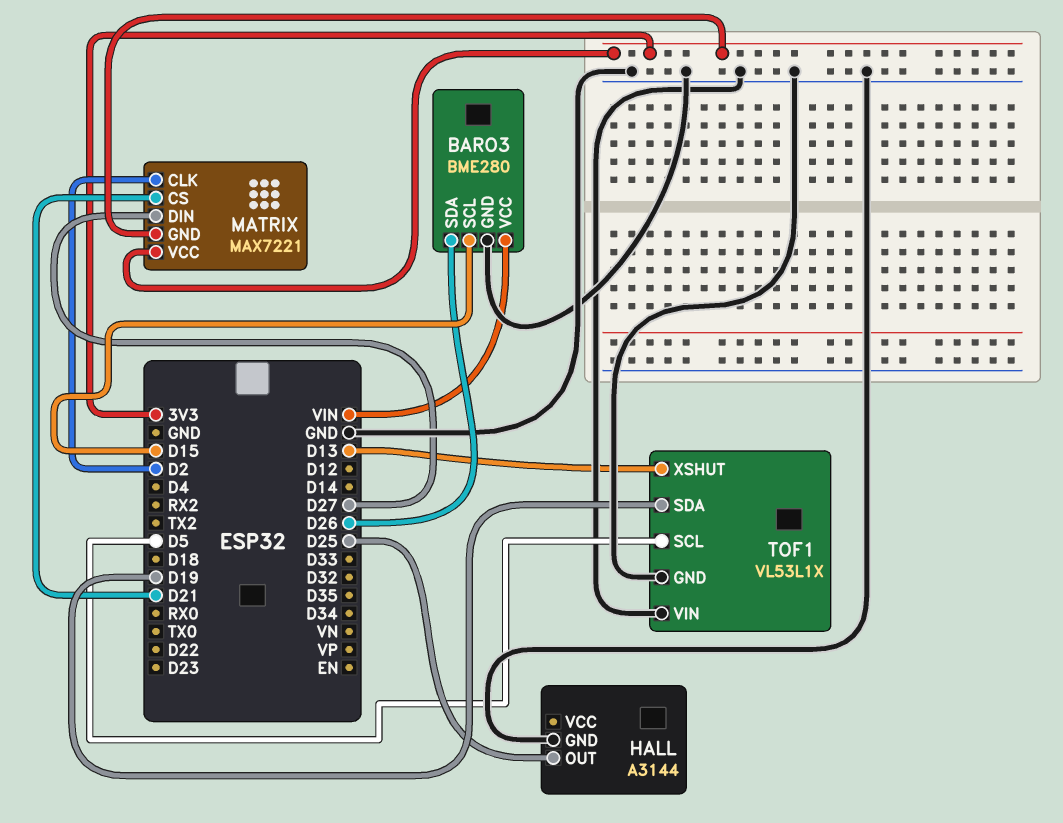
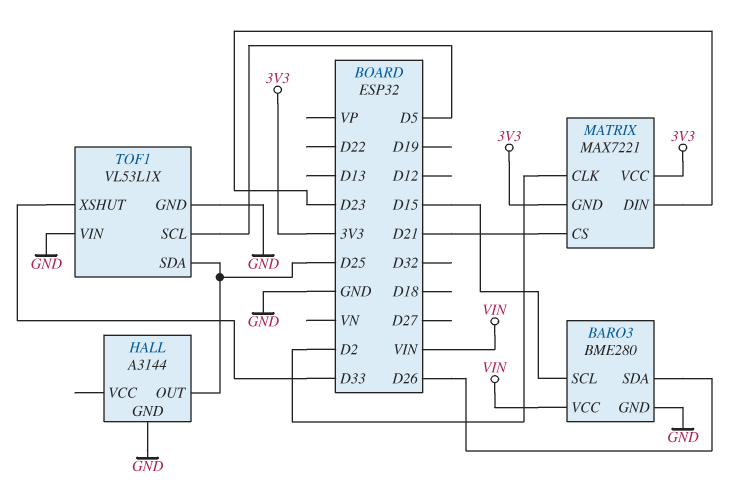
MATRIX pin DIN: D27 -> D23
TOF1 pin SDA: D19 -> D25
TOF1 pin XSHUT: D13 -> D33

